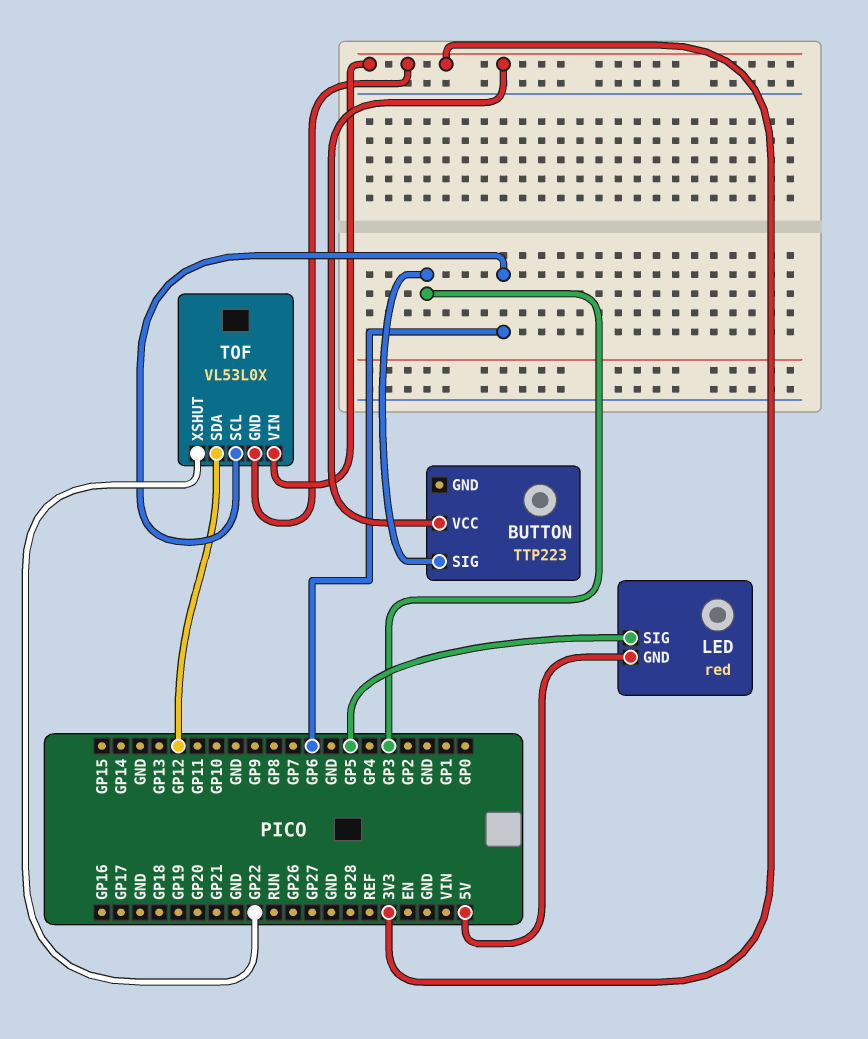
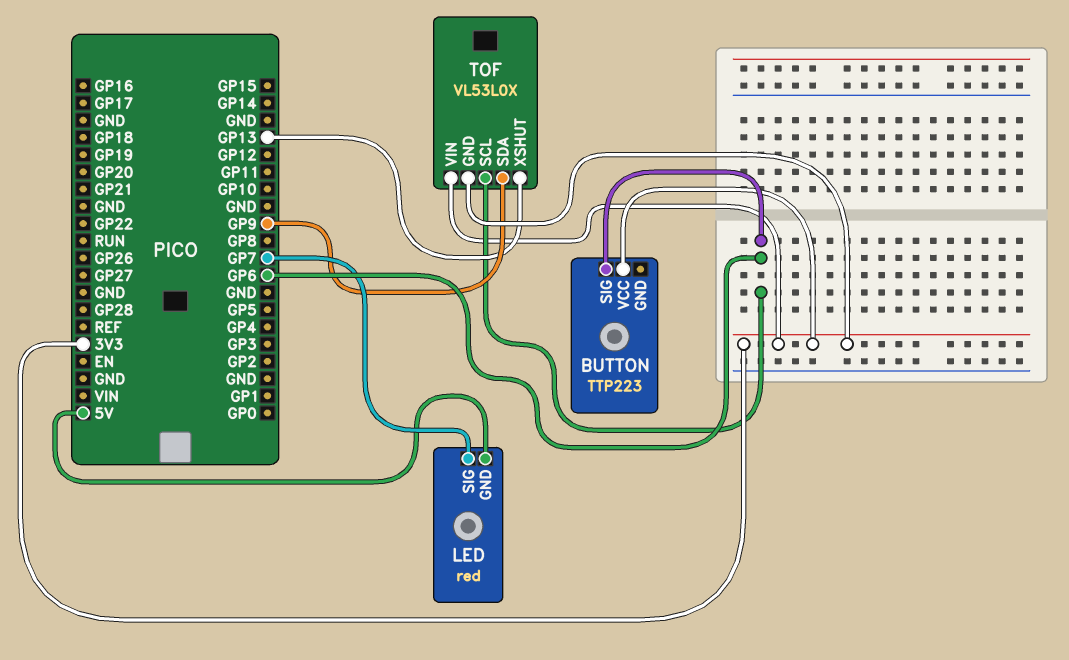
BUTTON pin SIG: GP3 -> GP6
LED pin SIG: GP5 -> GP7
TOF pin SDA: GP12 -> GP9
TOF pin XSHUT: GP22 -> GP13

